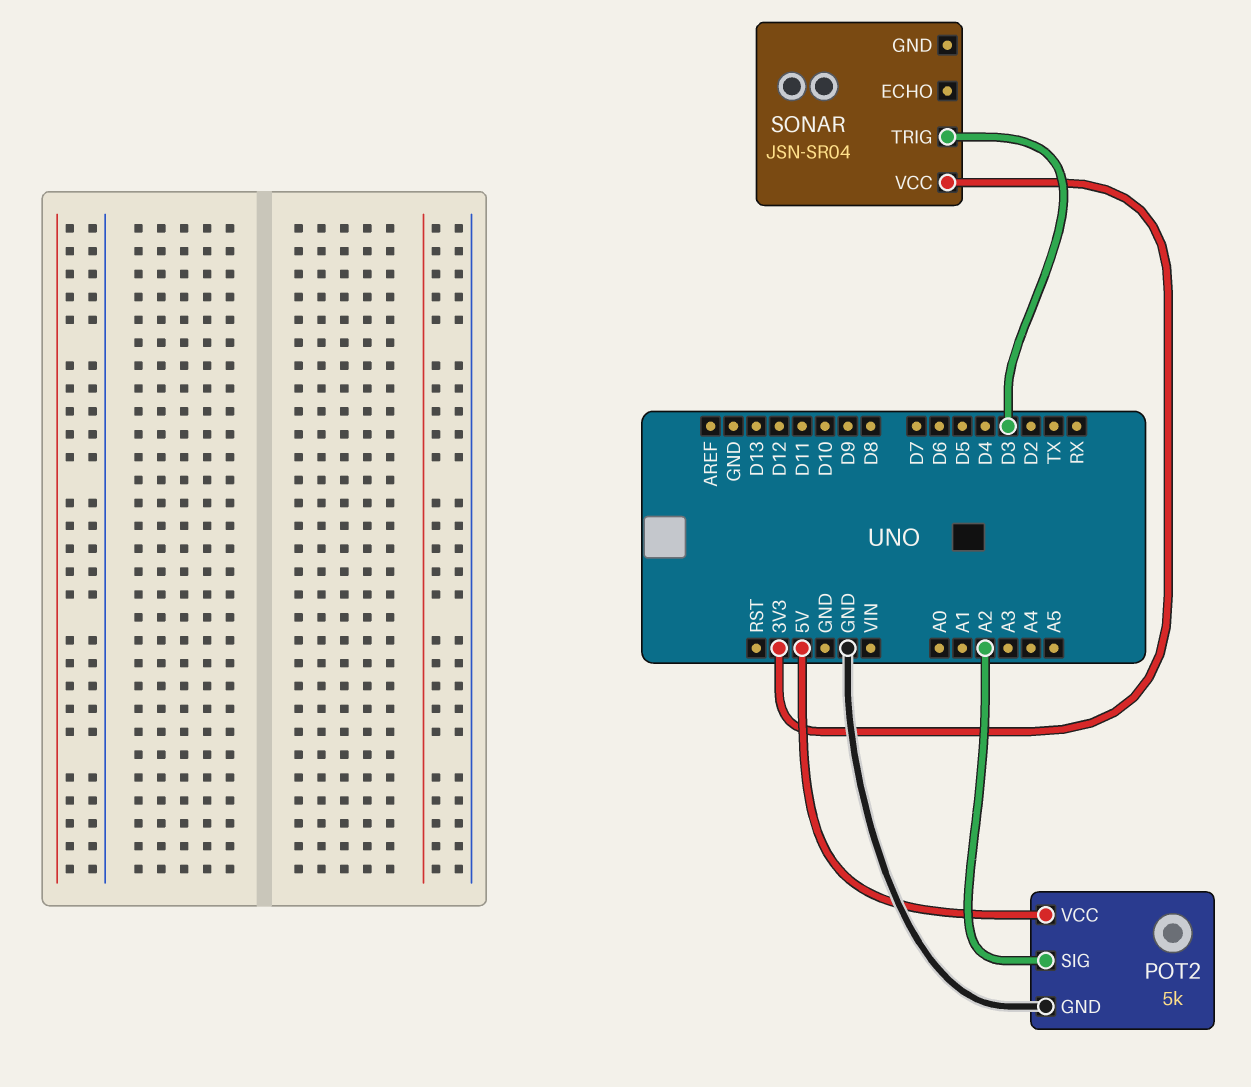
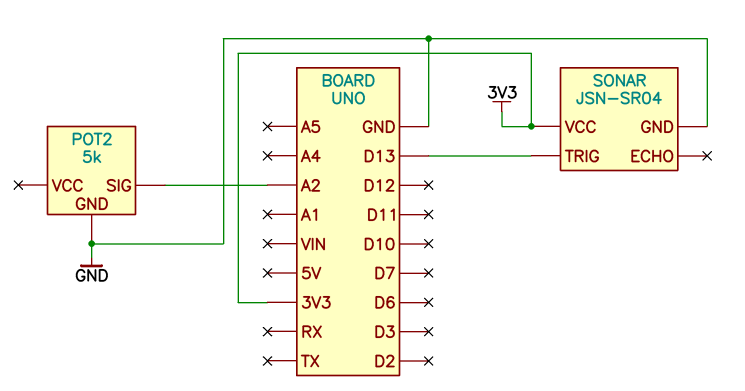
POT2 pin VCC: 5V -> none
SONAR pin GND: none -> GND
SONAR pin TRIG: D3 -> D13

